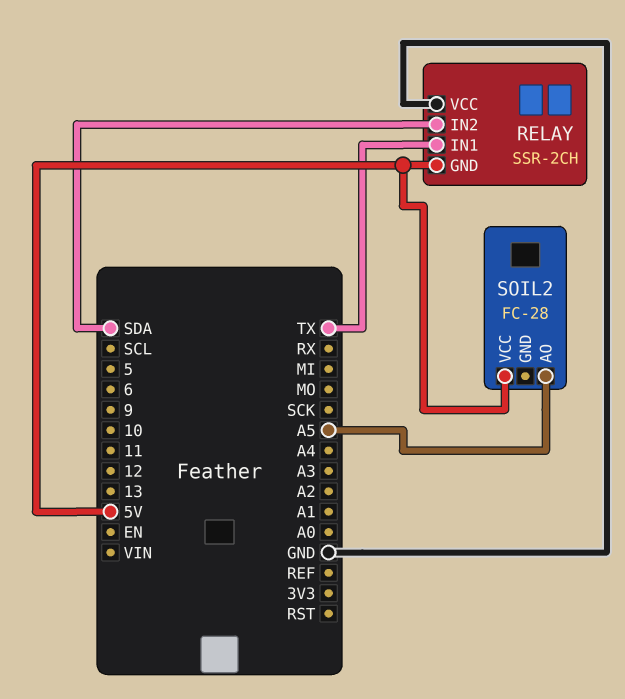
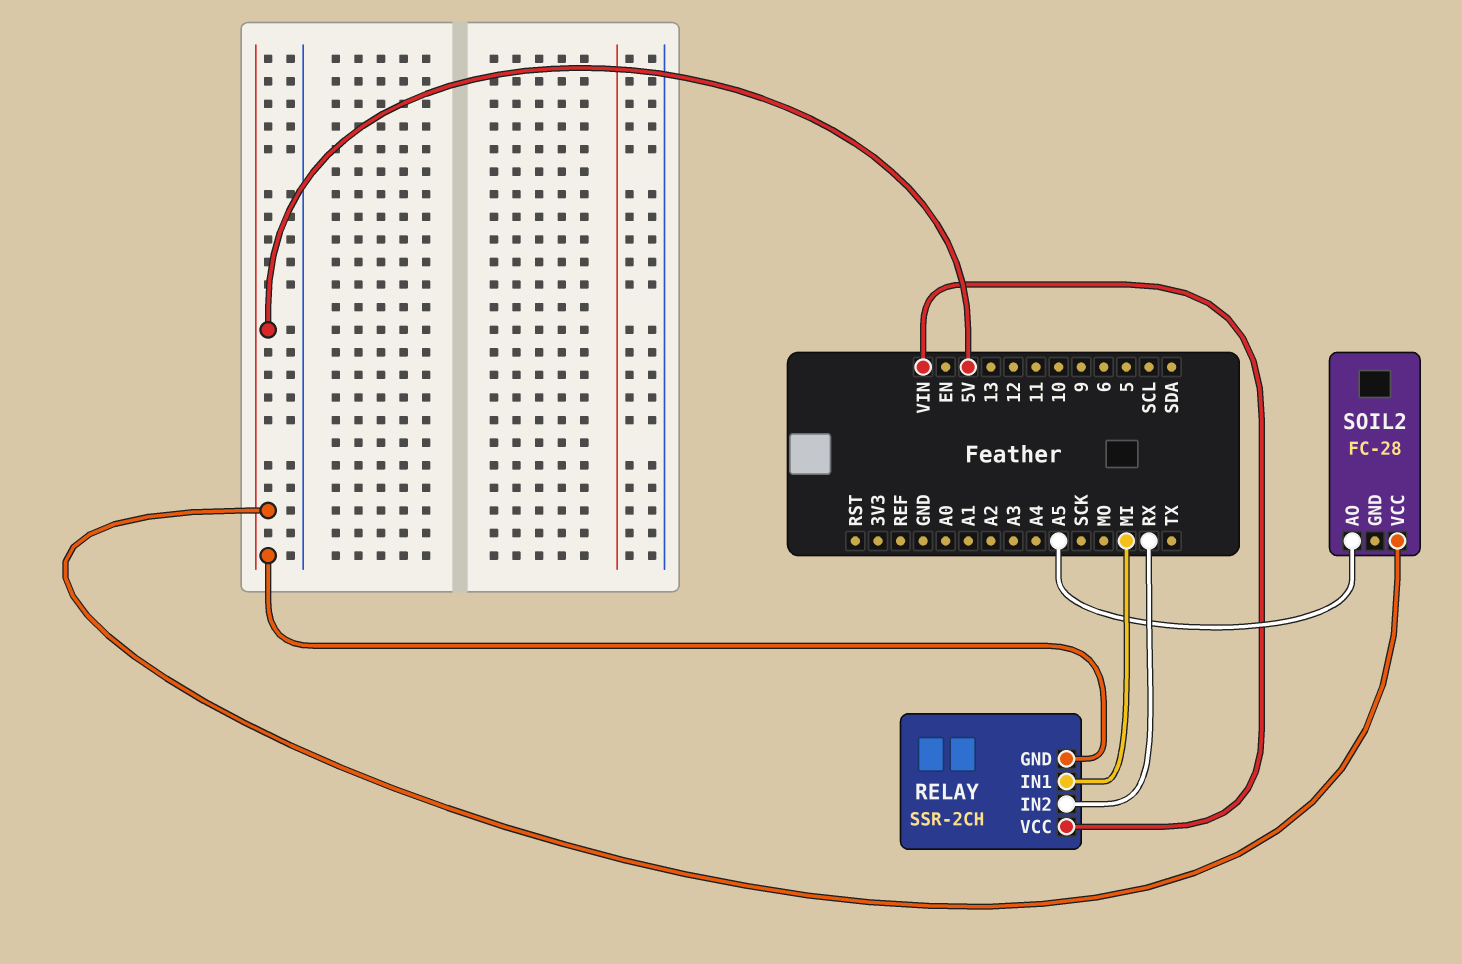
RELAY pin IN1: TX -> MI
RELAY pin IN2: SDA -> RX
RELAY pin VCC: GND -> VIN

